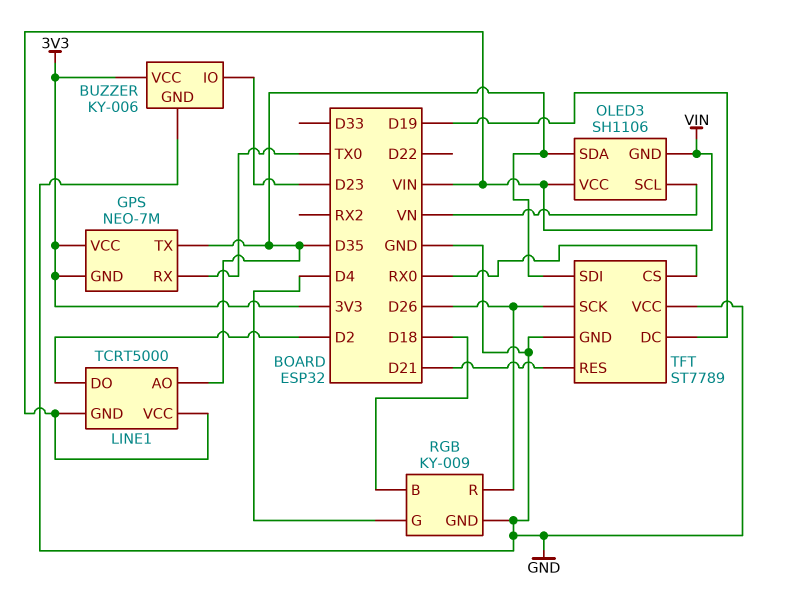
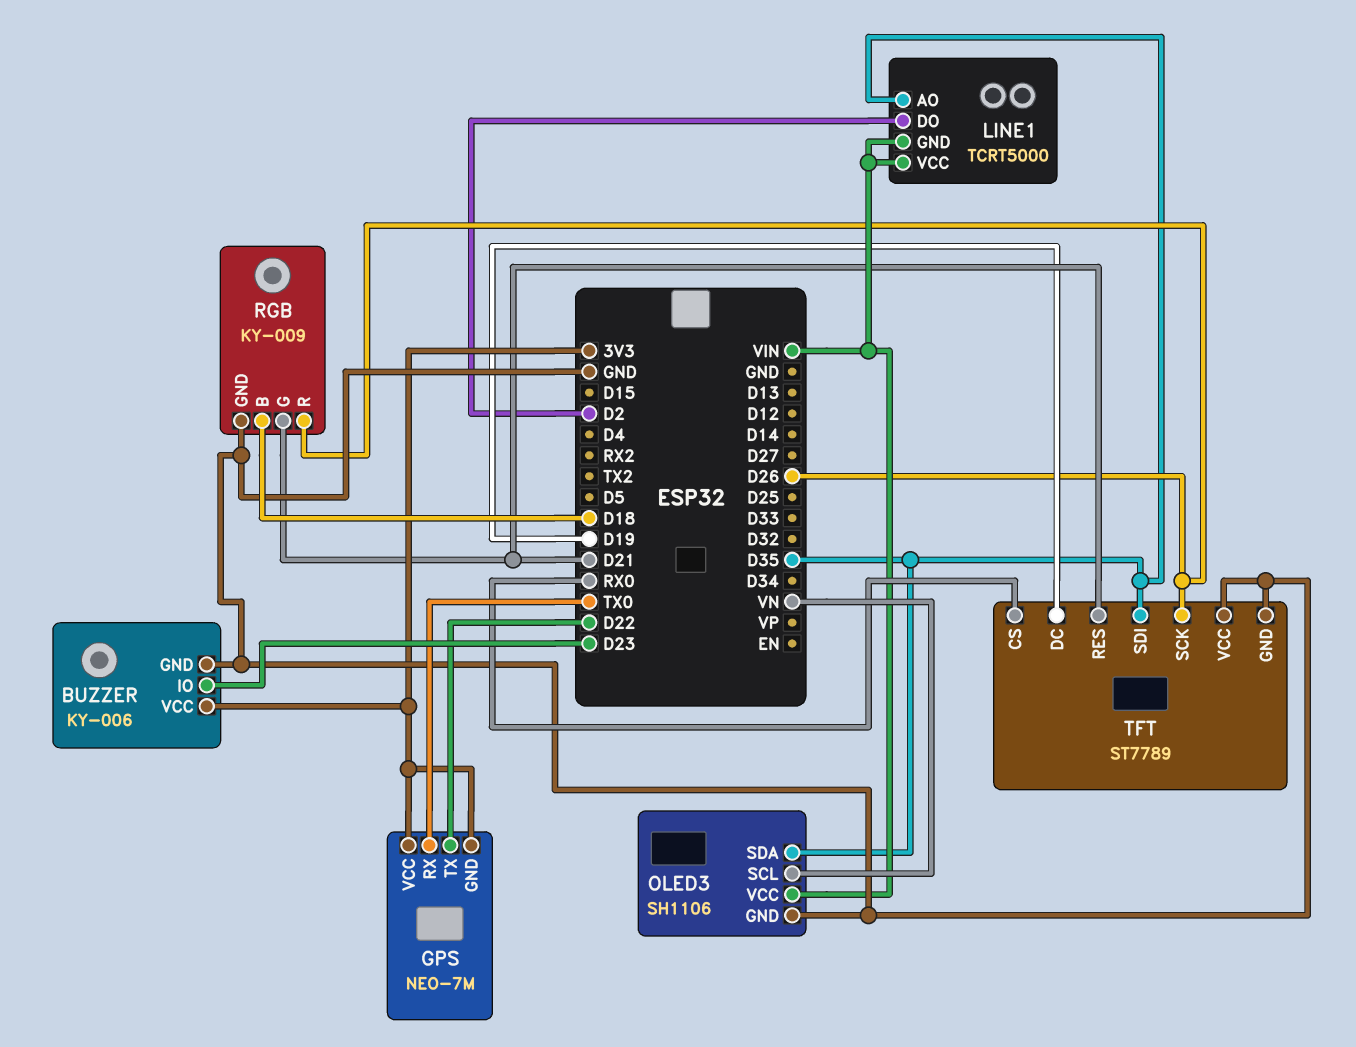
GPS pin TX: D35 -> D22
OLED3 pin GND: VIN -> GND
RGB pin G: D4 -> D21

